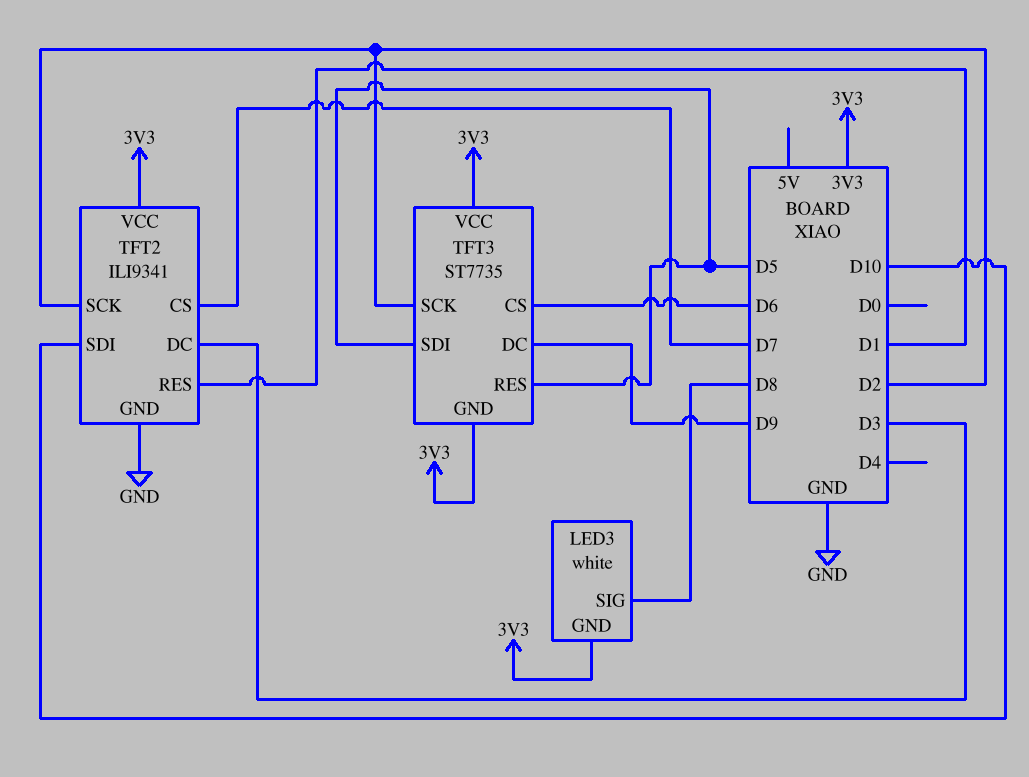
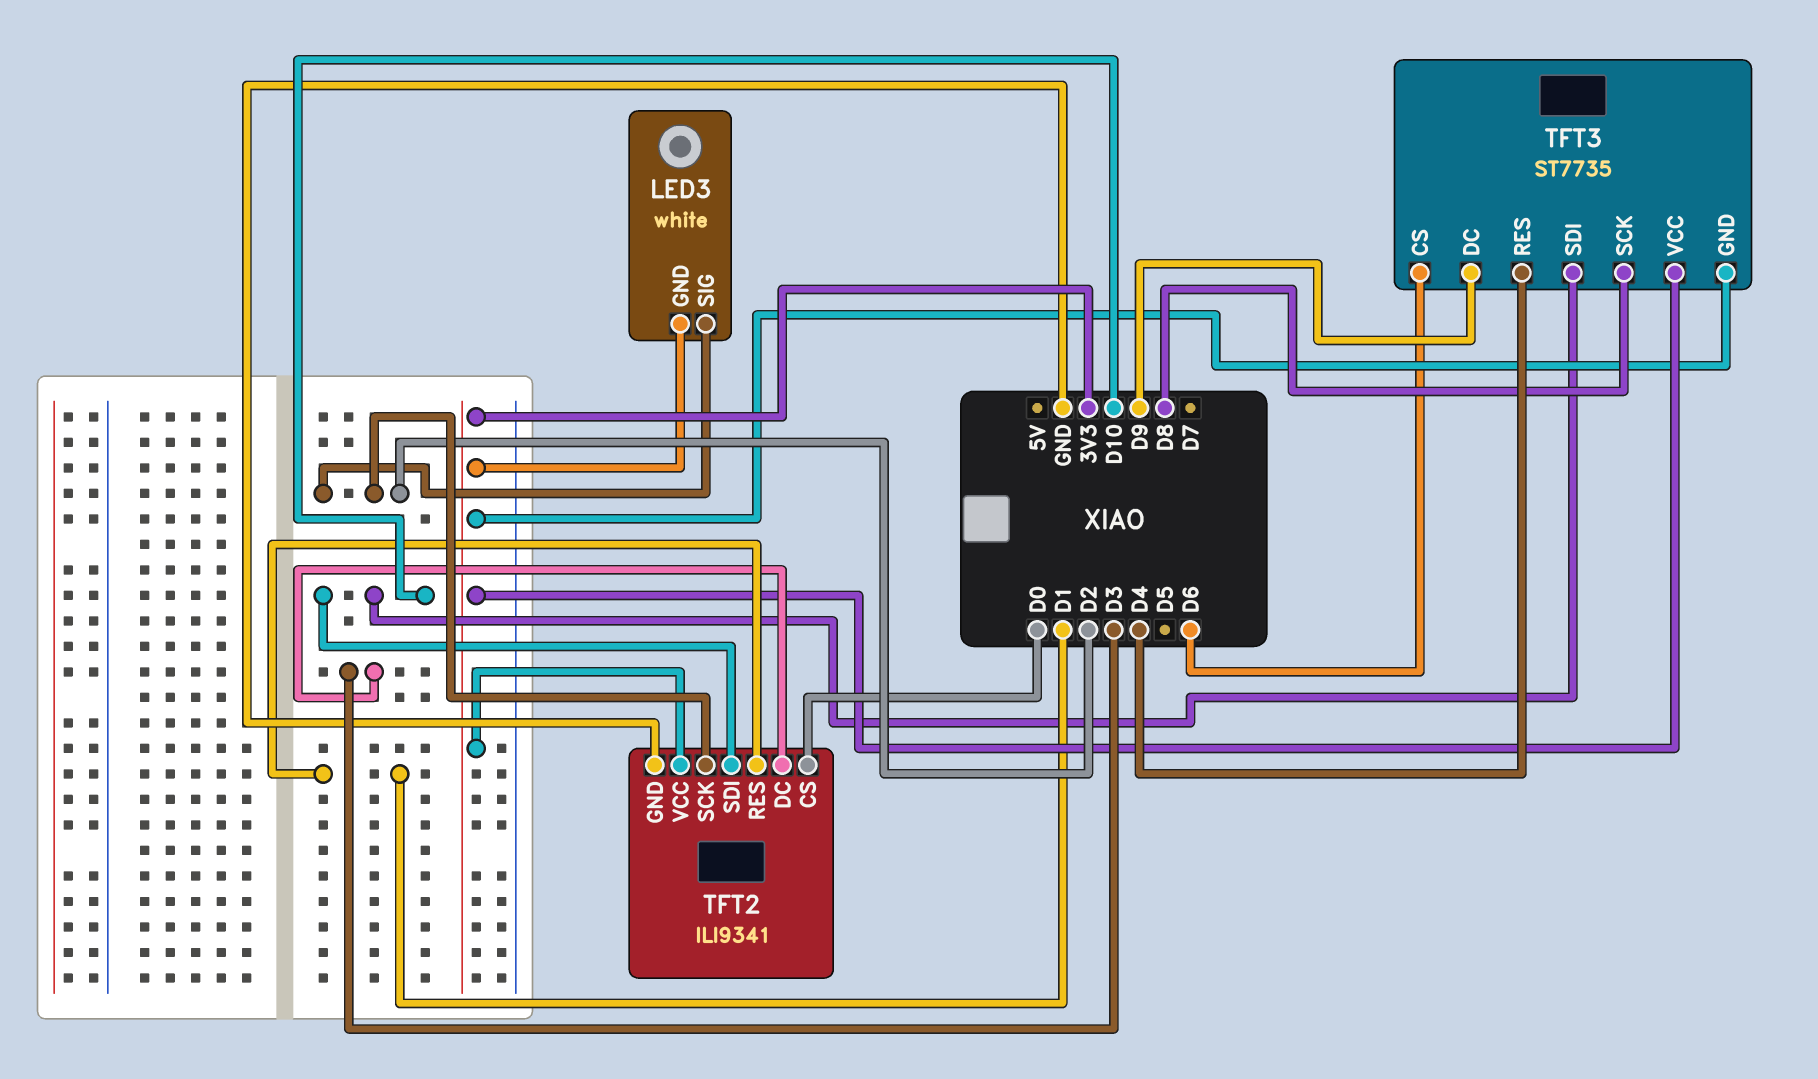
LED3 pin SIG: D8 -> D2
TFT2 pin CS: D7 -> D0
TFT3 pin RES: D5 -> D4
TFT3 pin SCK: D2 -> D8
TFT3 pin SDI: D5 -> D10

